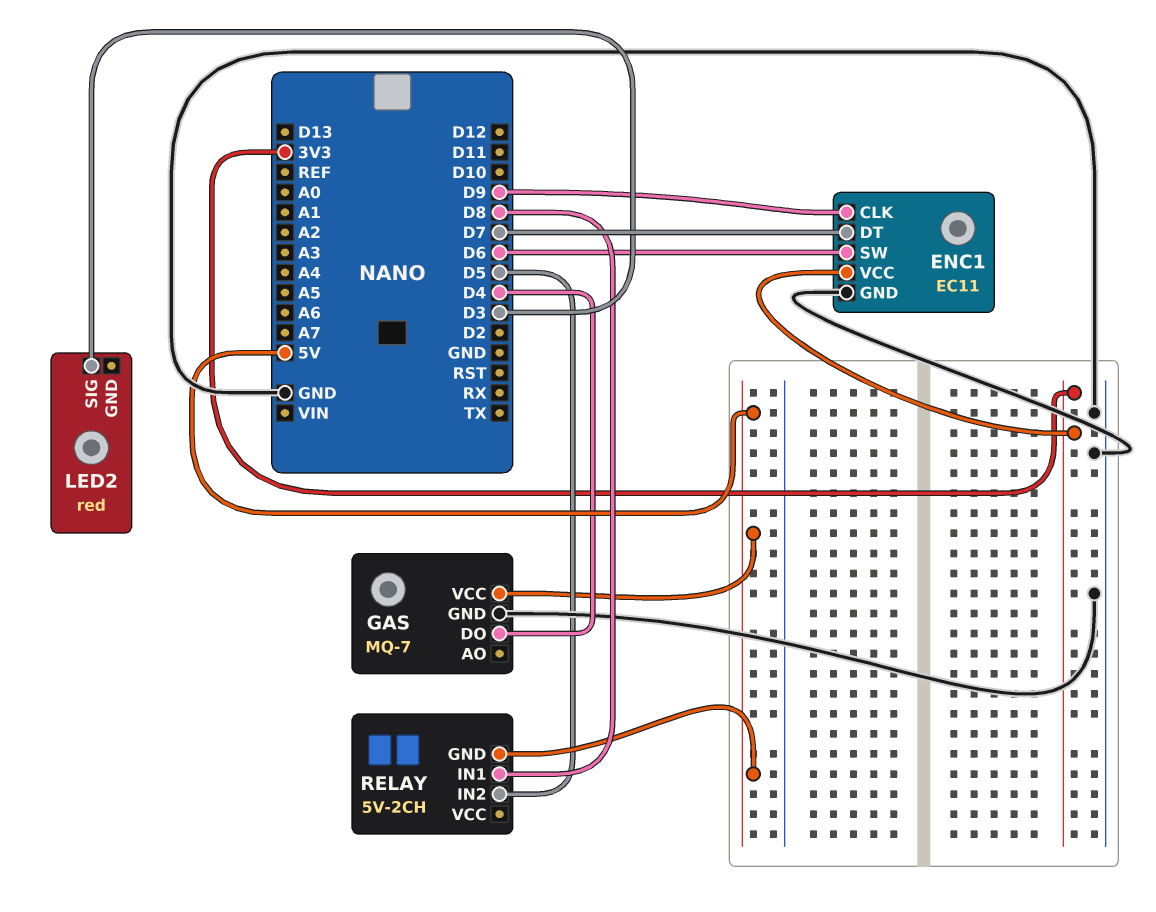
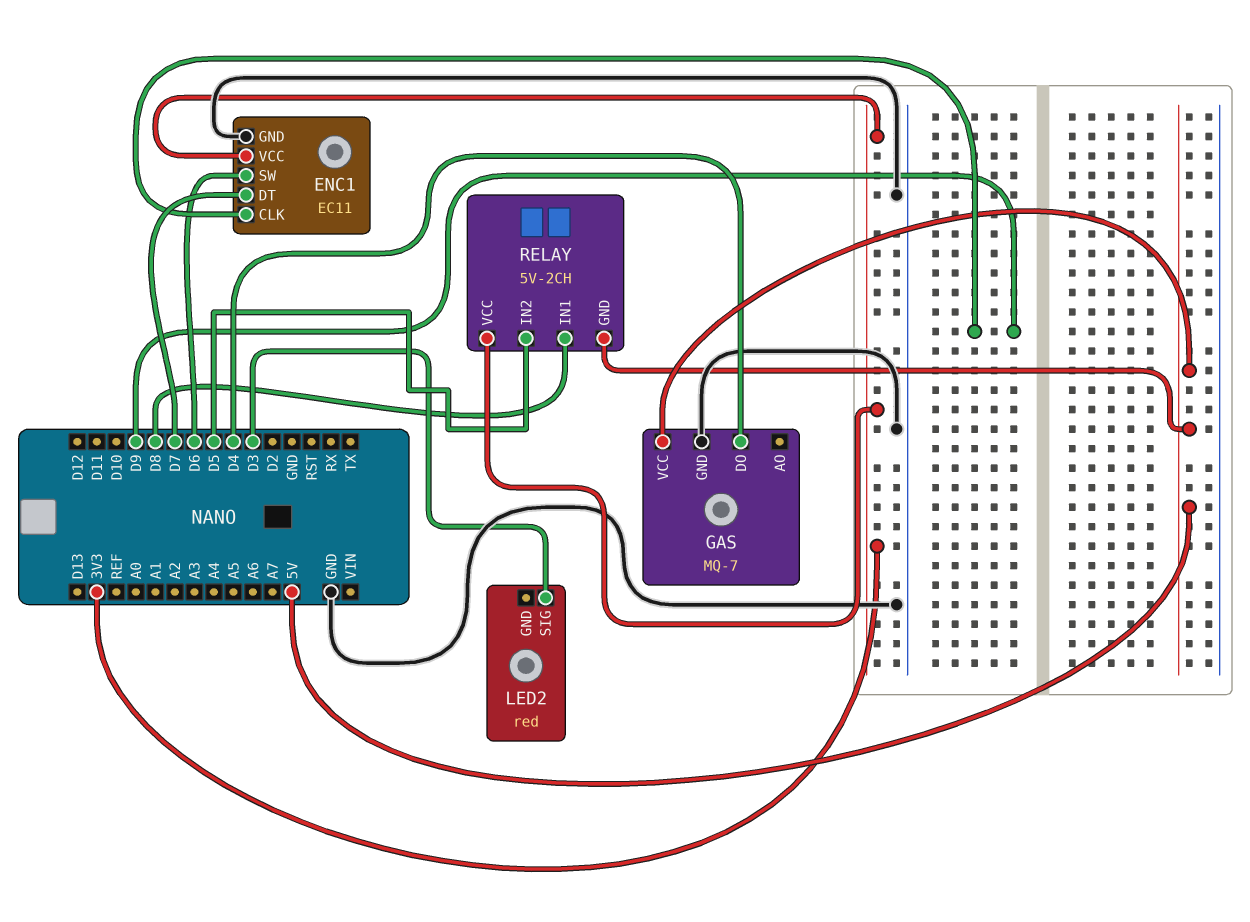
RELAY pin VCC: none -> 3V3

